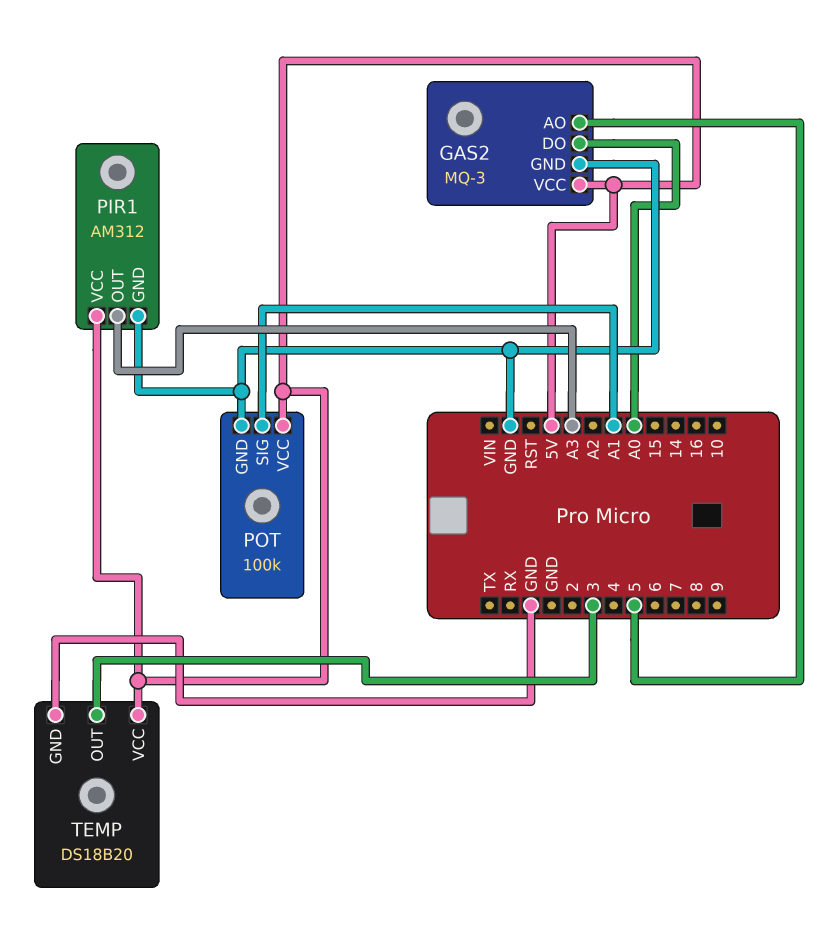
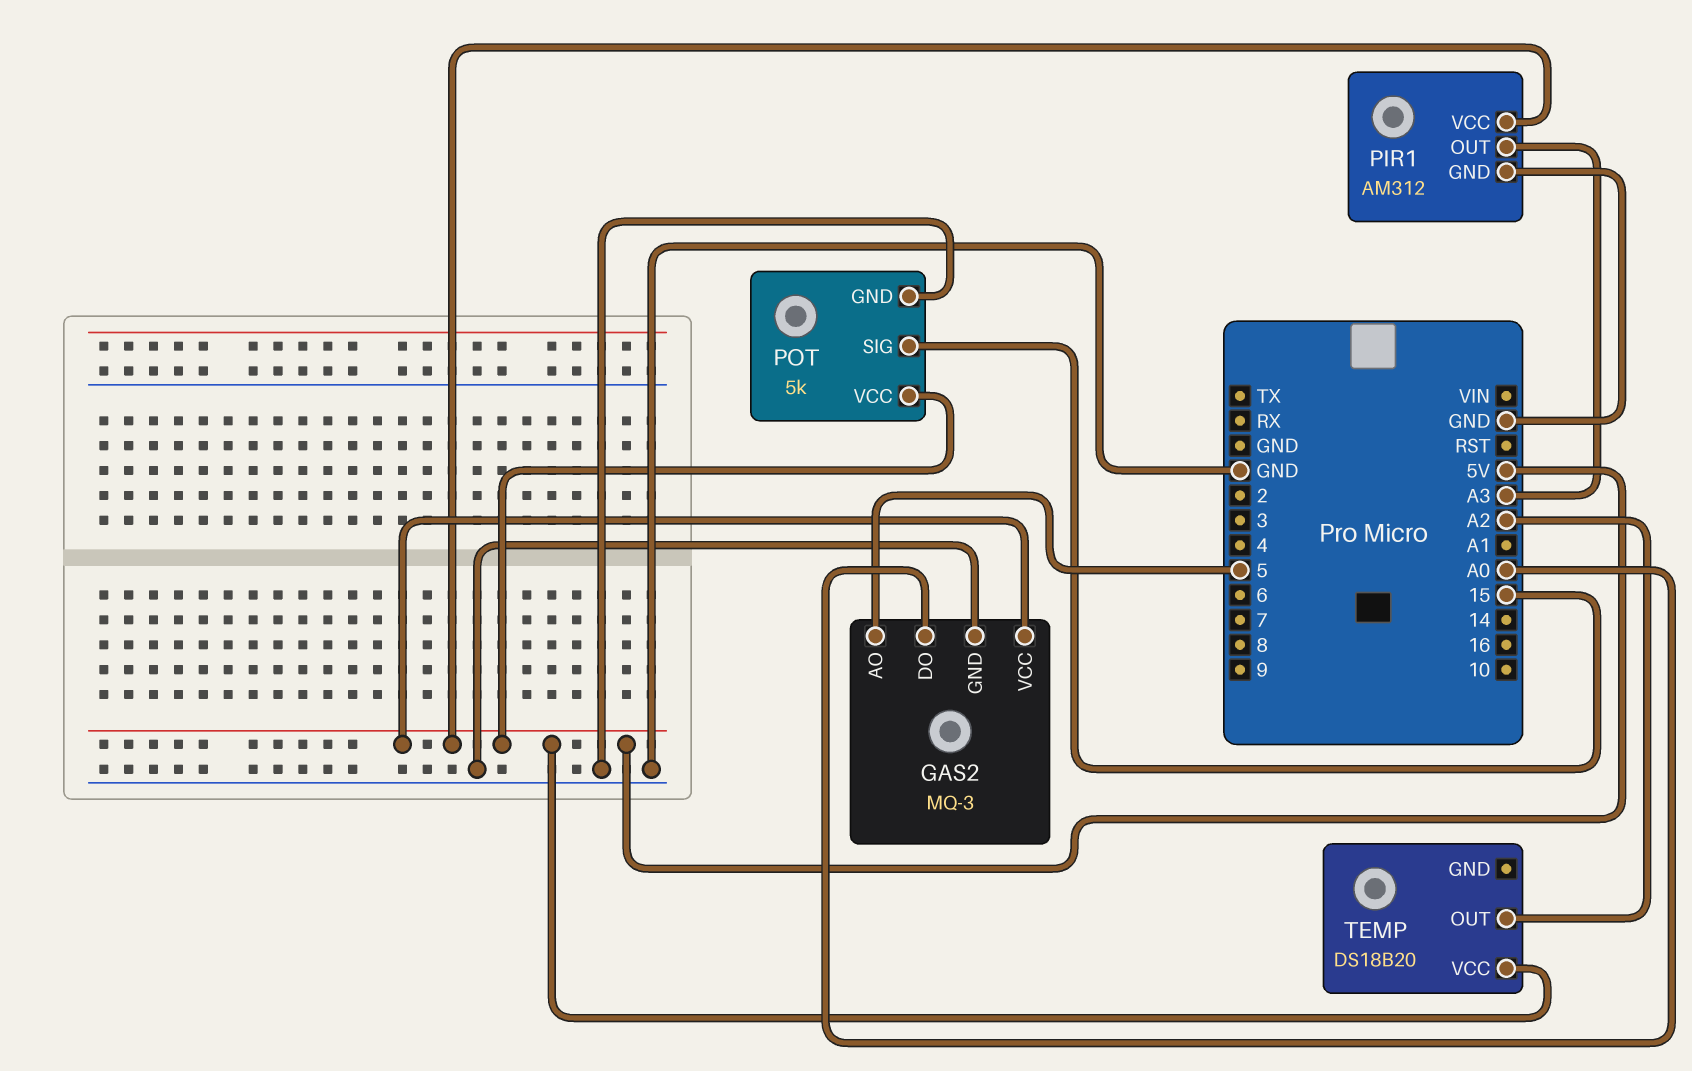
POT: 100k -> 5k
POT pin SIG: A1 -> 15
TEMP pin GND: GND -> none
TEMP pin OUT: 3 -> A2

